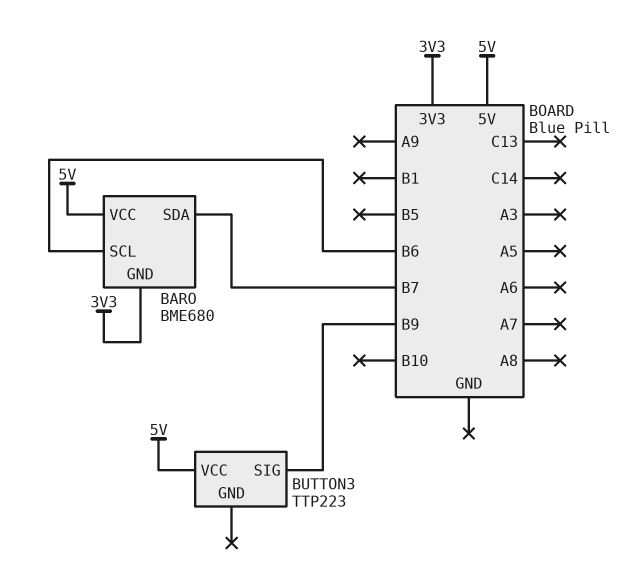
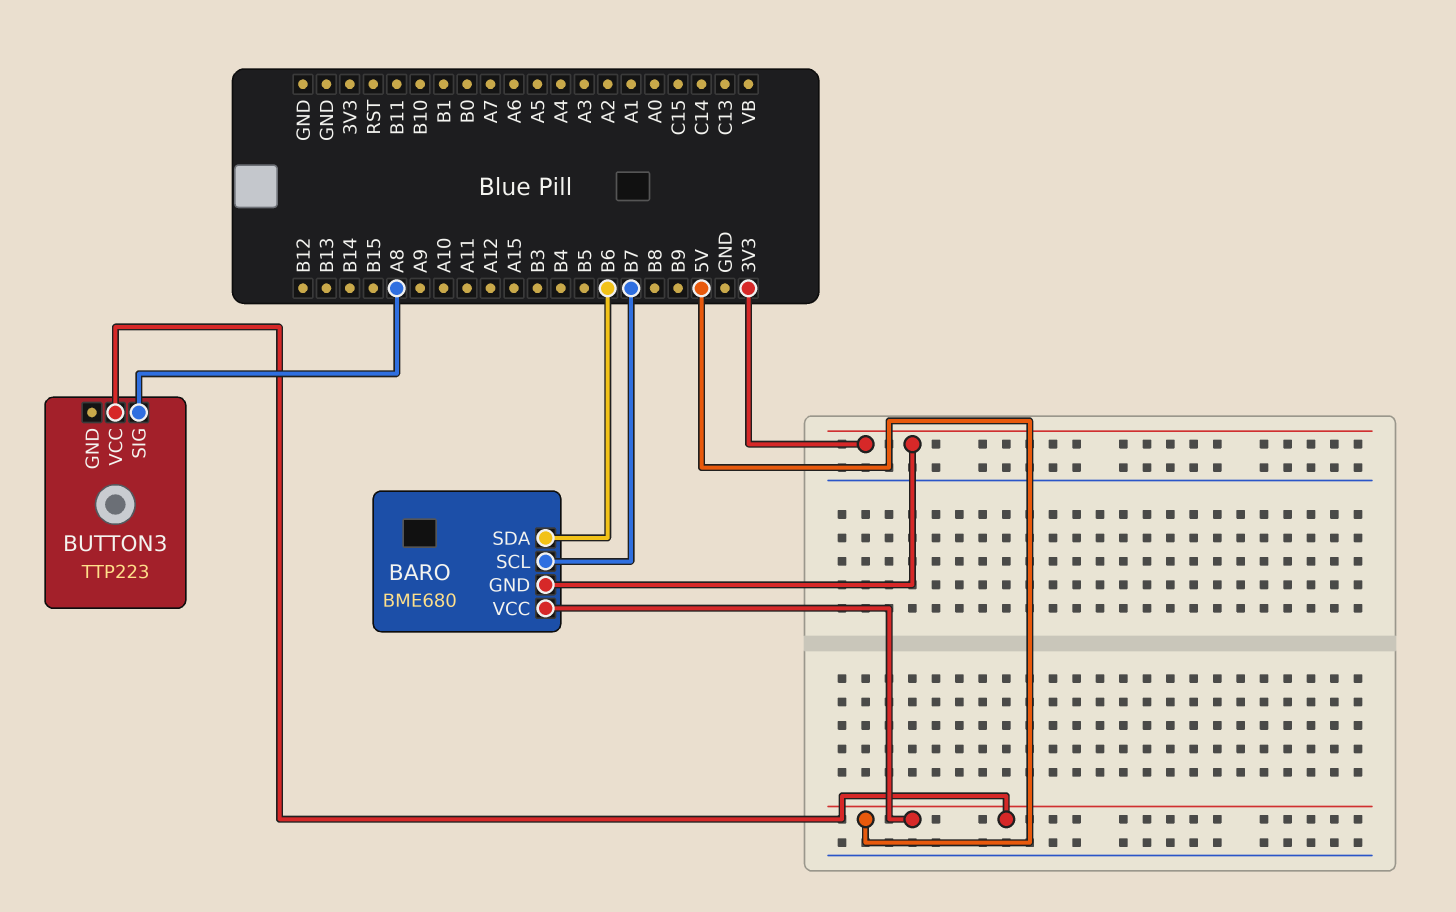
BARO pin SCL: B6 -> B7
BARO pin SDA: B7 -> B6
BUTTON3 pin SIG: B9 -> A8

